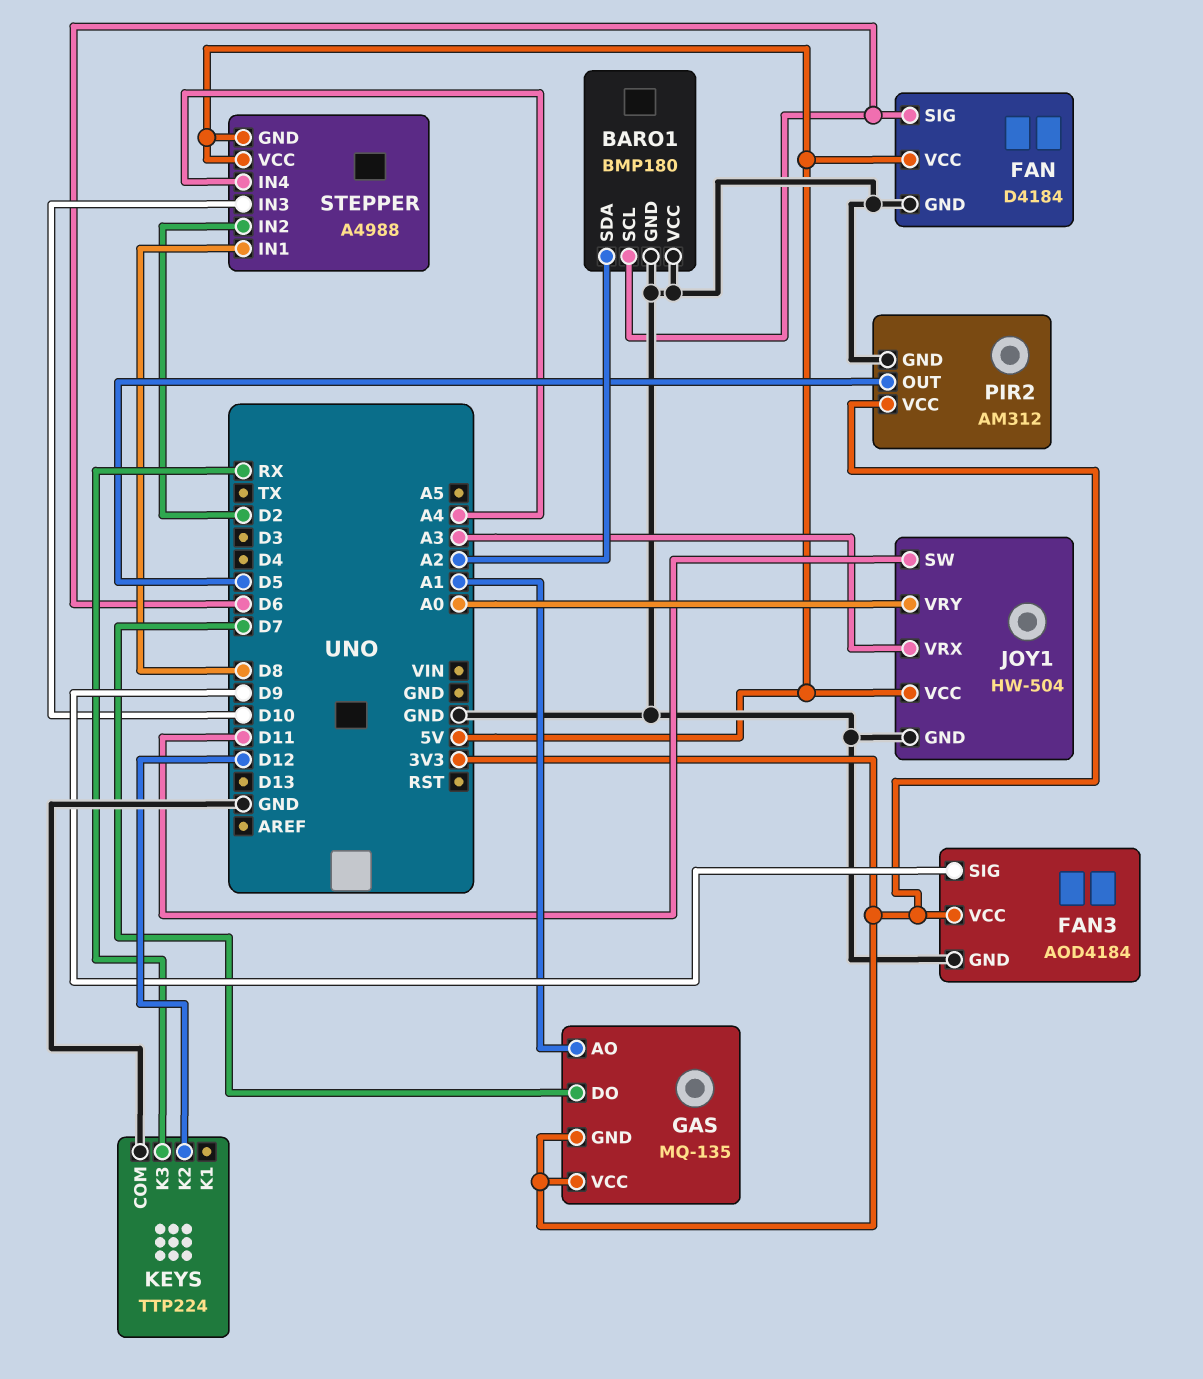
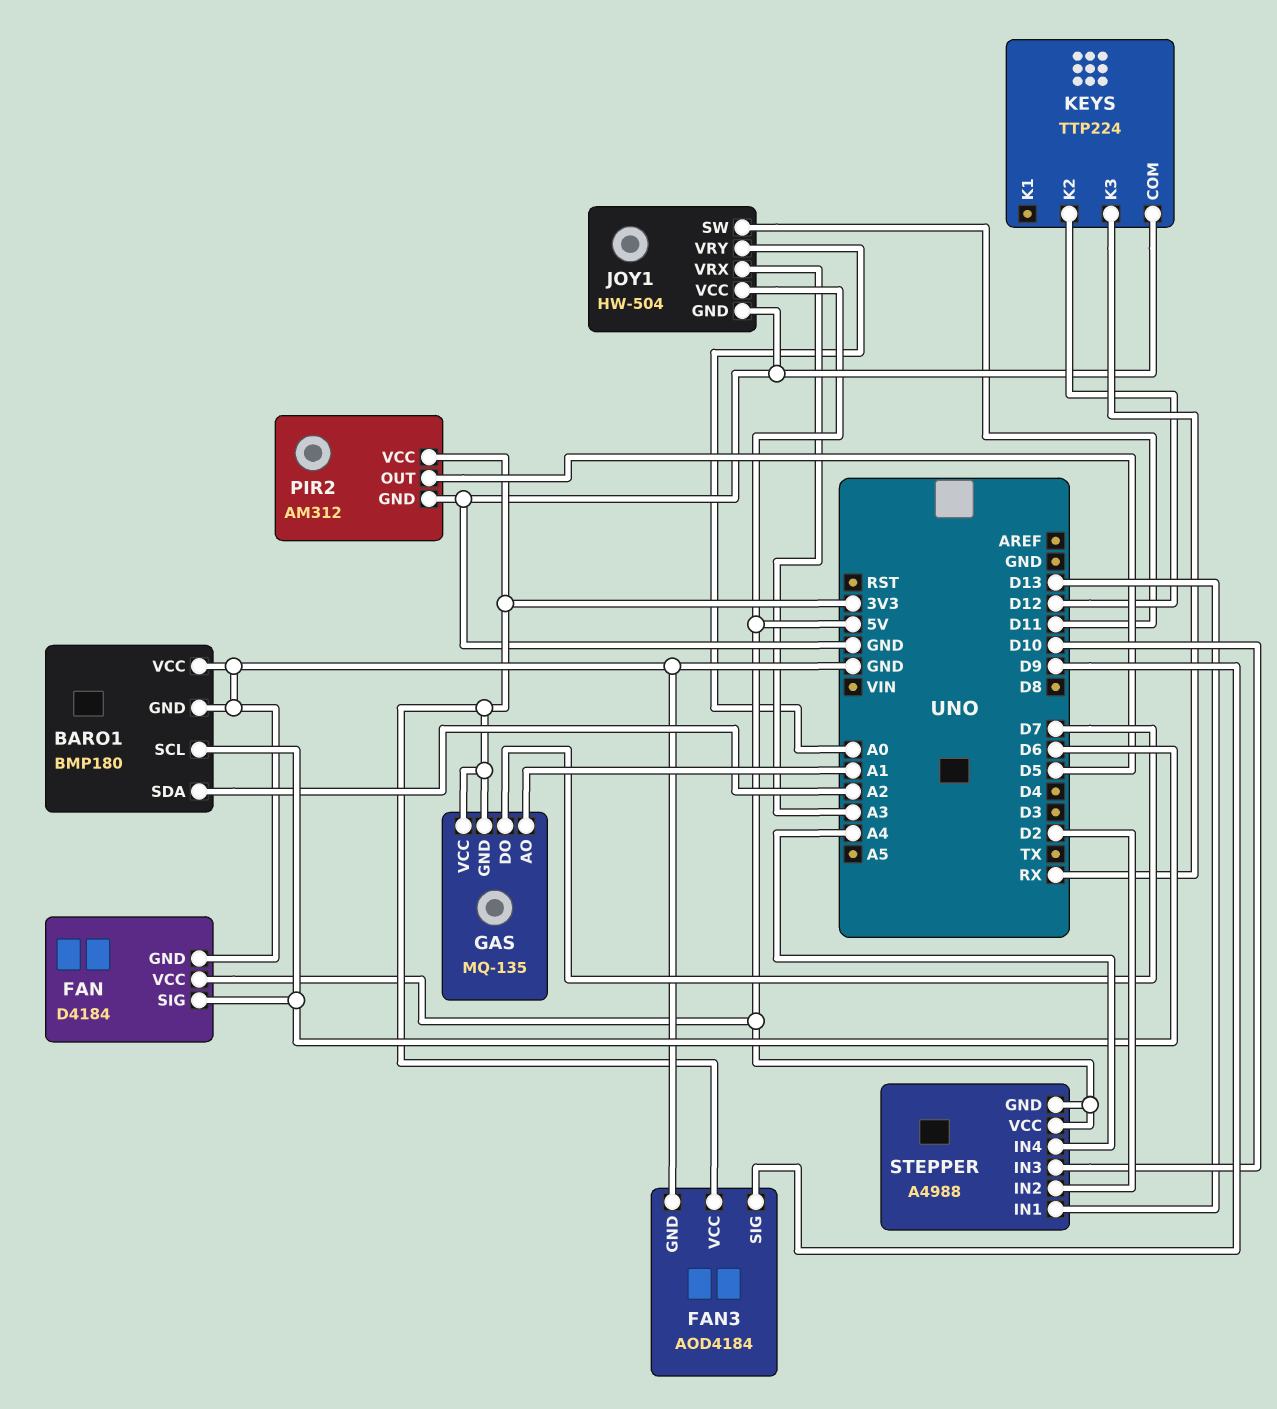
STEPPER pin IN1: D8 -> D13

